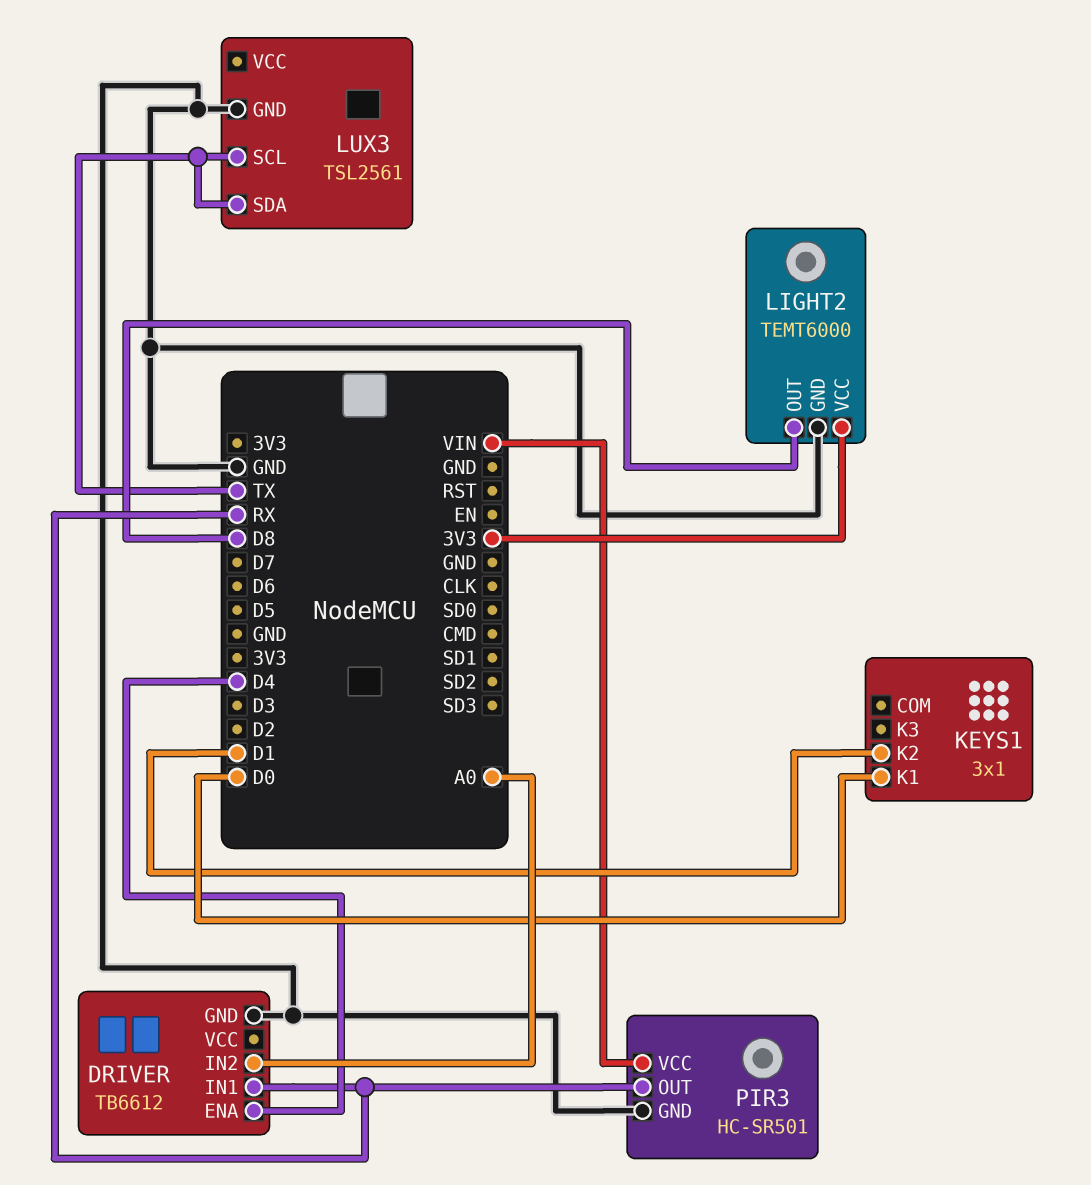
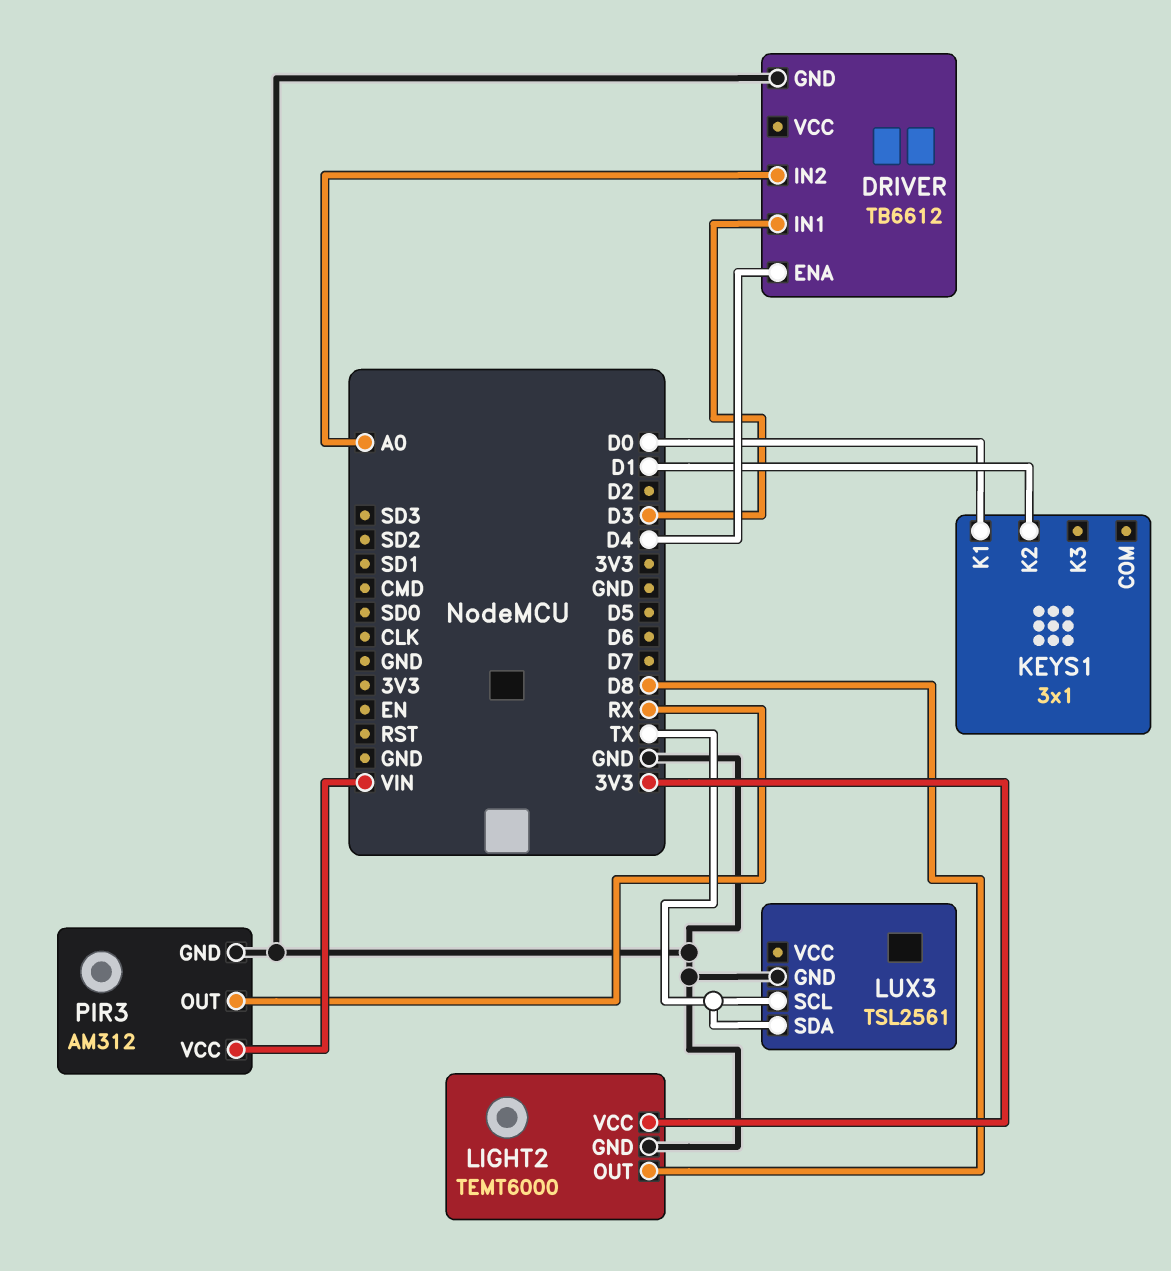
DRIVER pin IN1: RX -> D3
PIR3: HC-SR501 -> AM312

